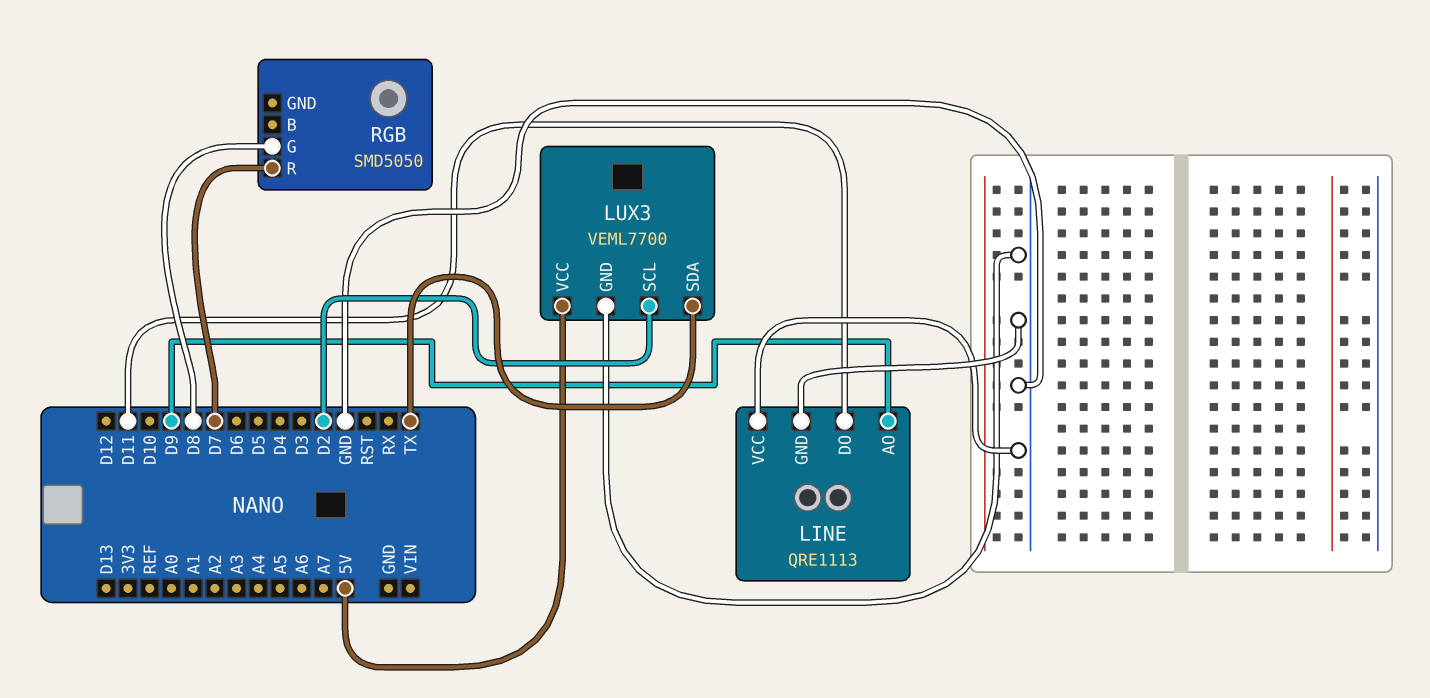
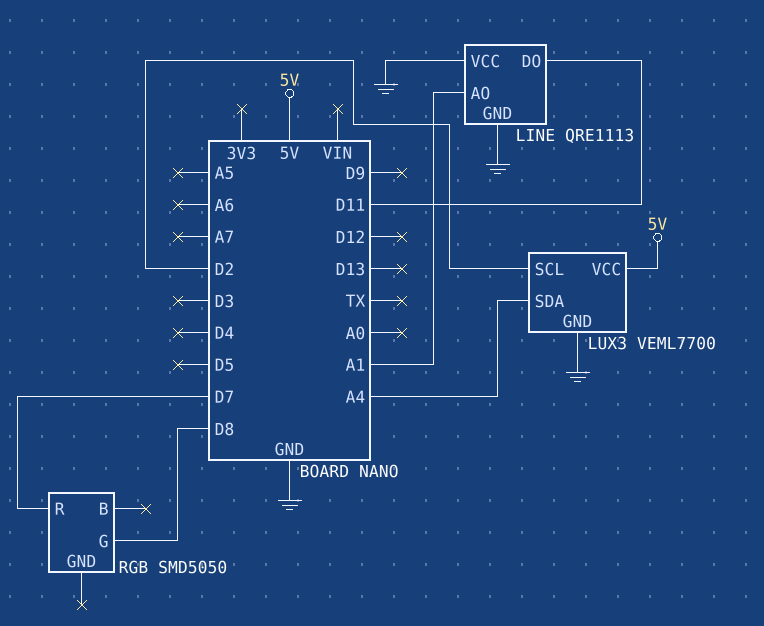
LINE pin AO: D9 -> A1
LUX3 pin SDA: TX -> A4

